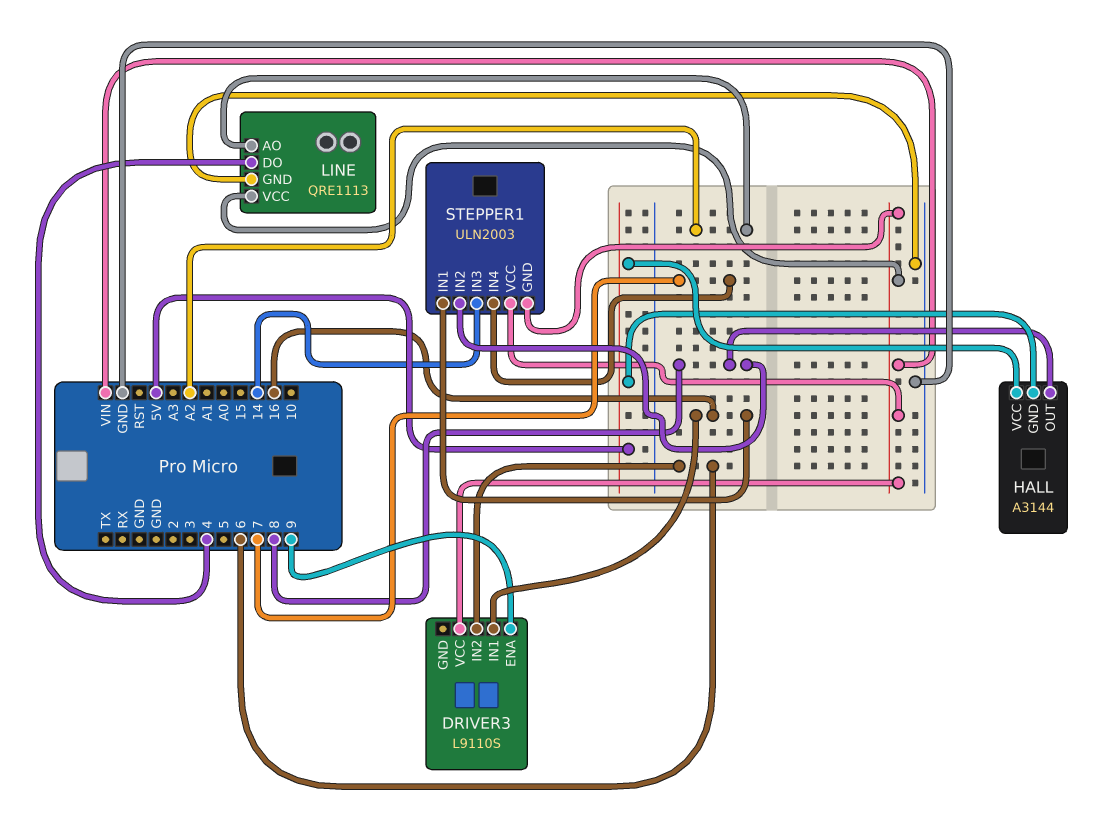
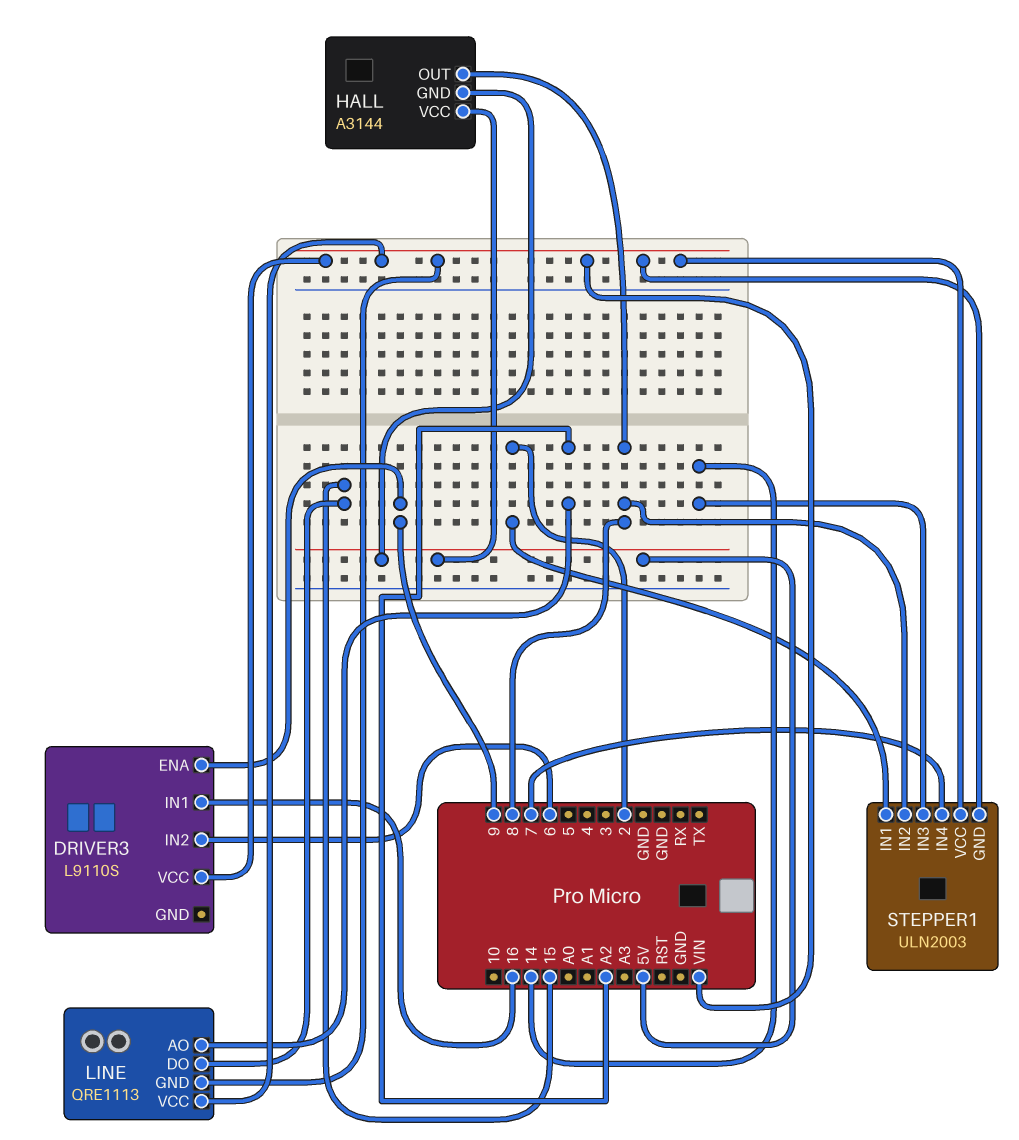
LINE pin DO: 4 -> 15
LINE pin GND: GND -> VIN
STEPPER1 pin IN1: 16 -> 2

